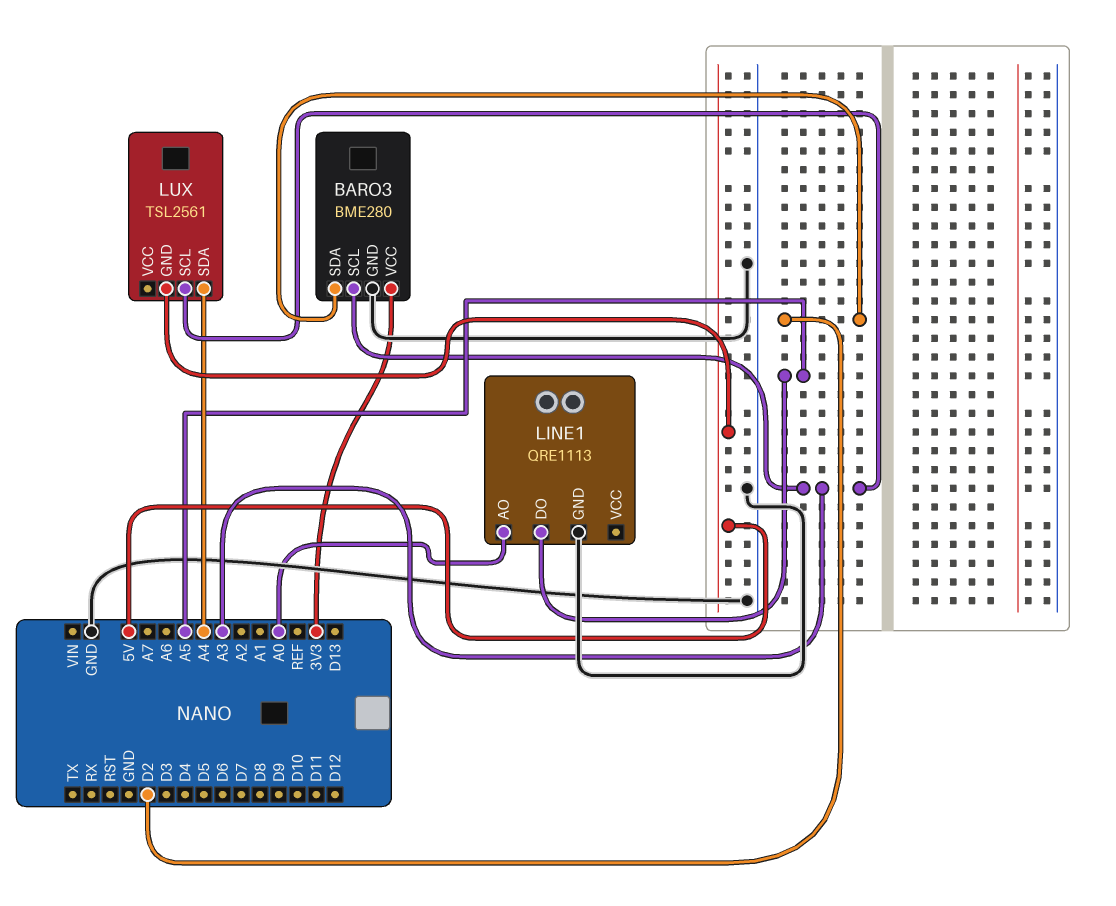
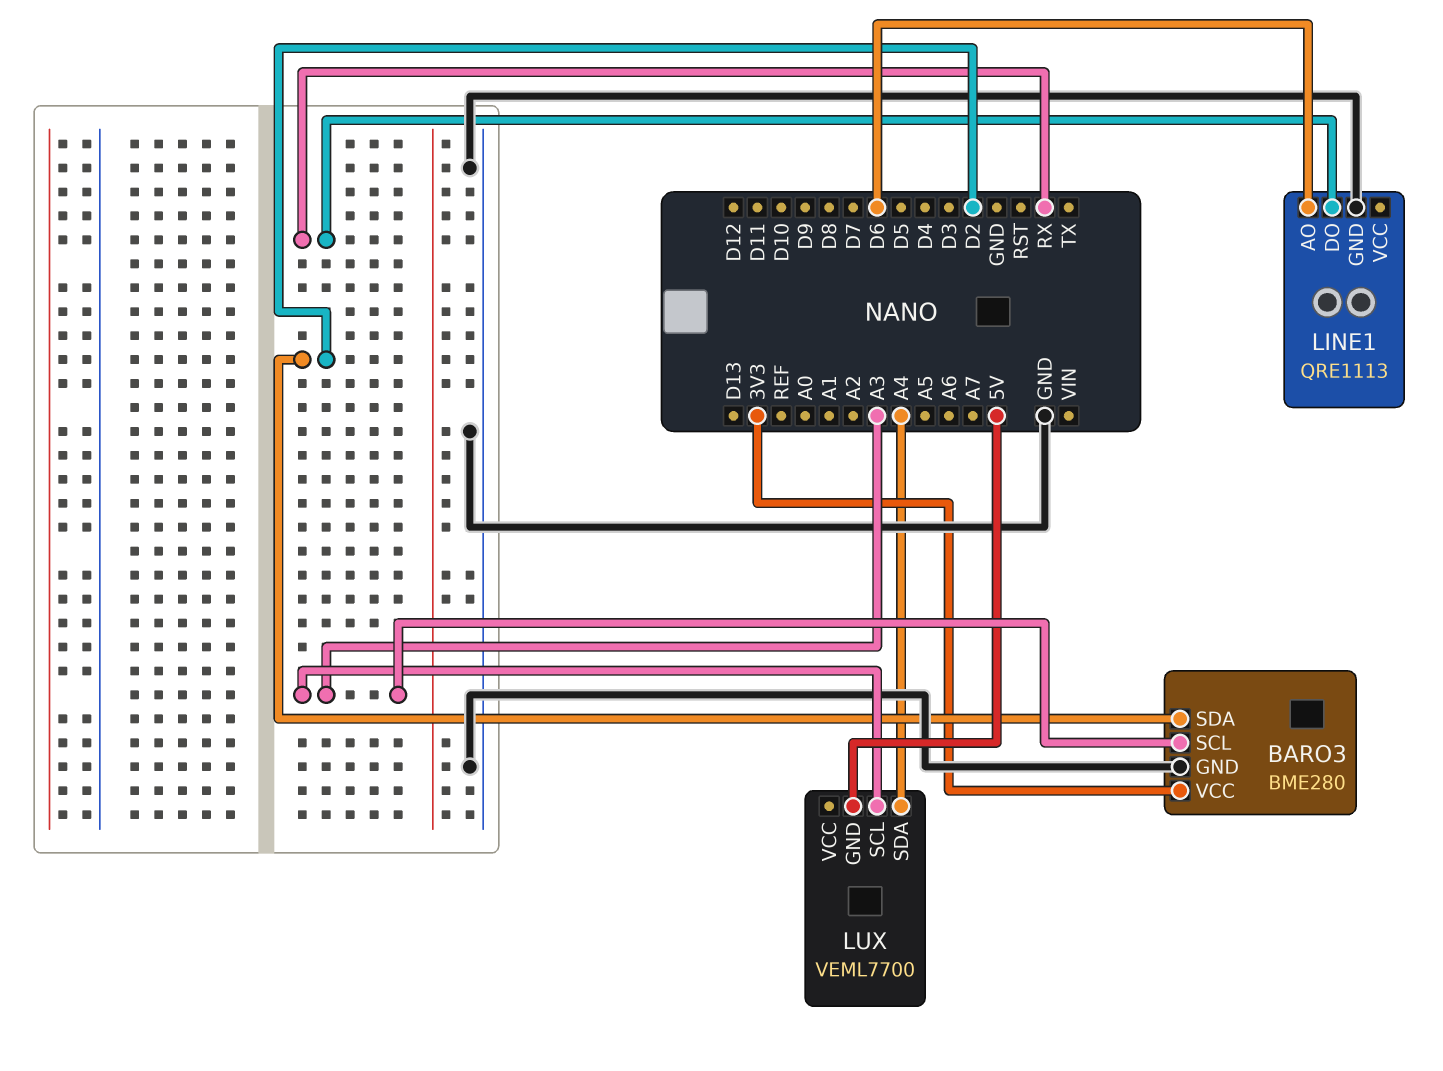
LINE1 pin AO: A0 -> D6
LINE1 pin DO: A5 -> RX
LUX: TSL2561 -> VEML7700

